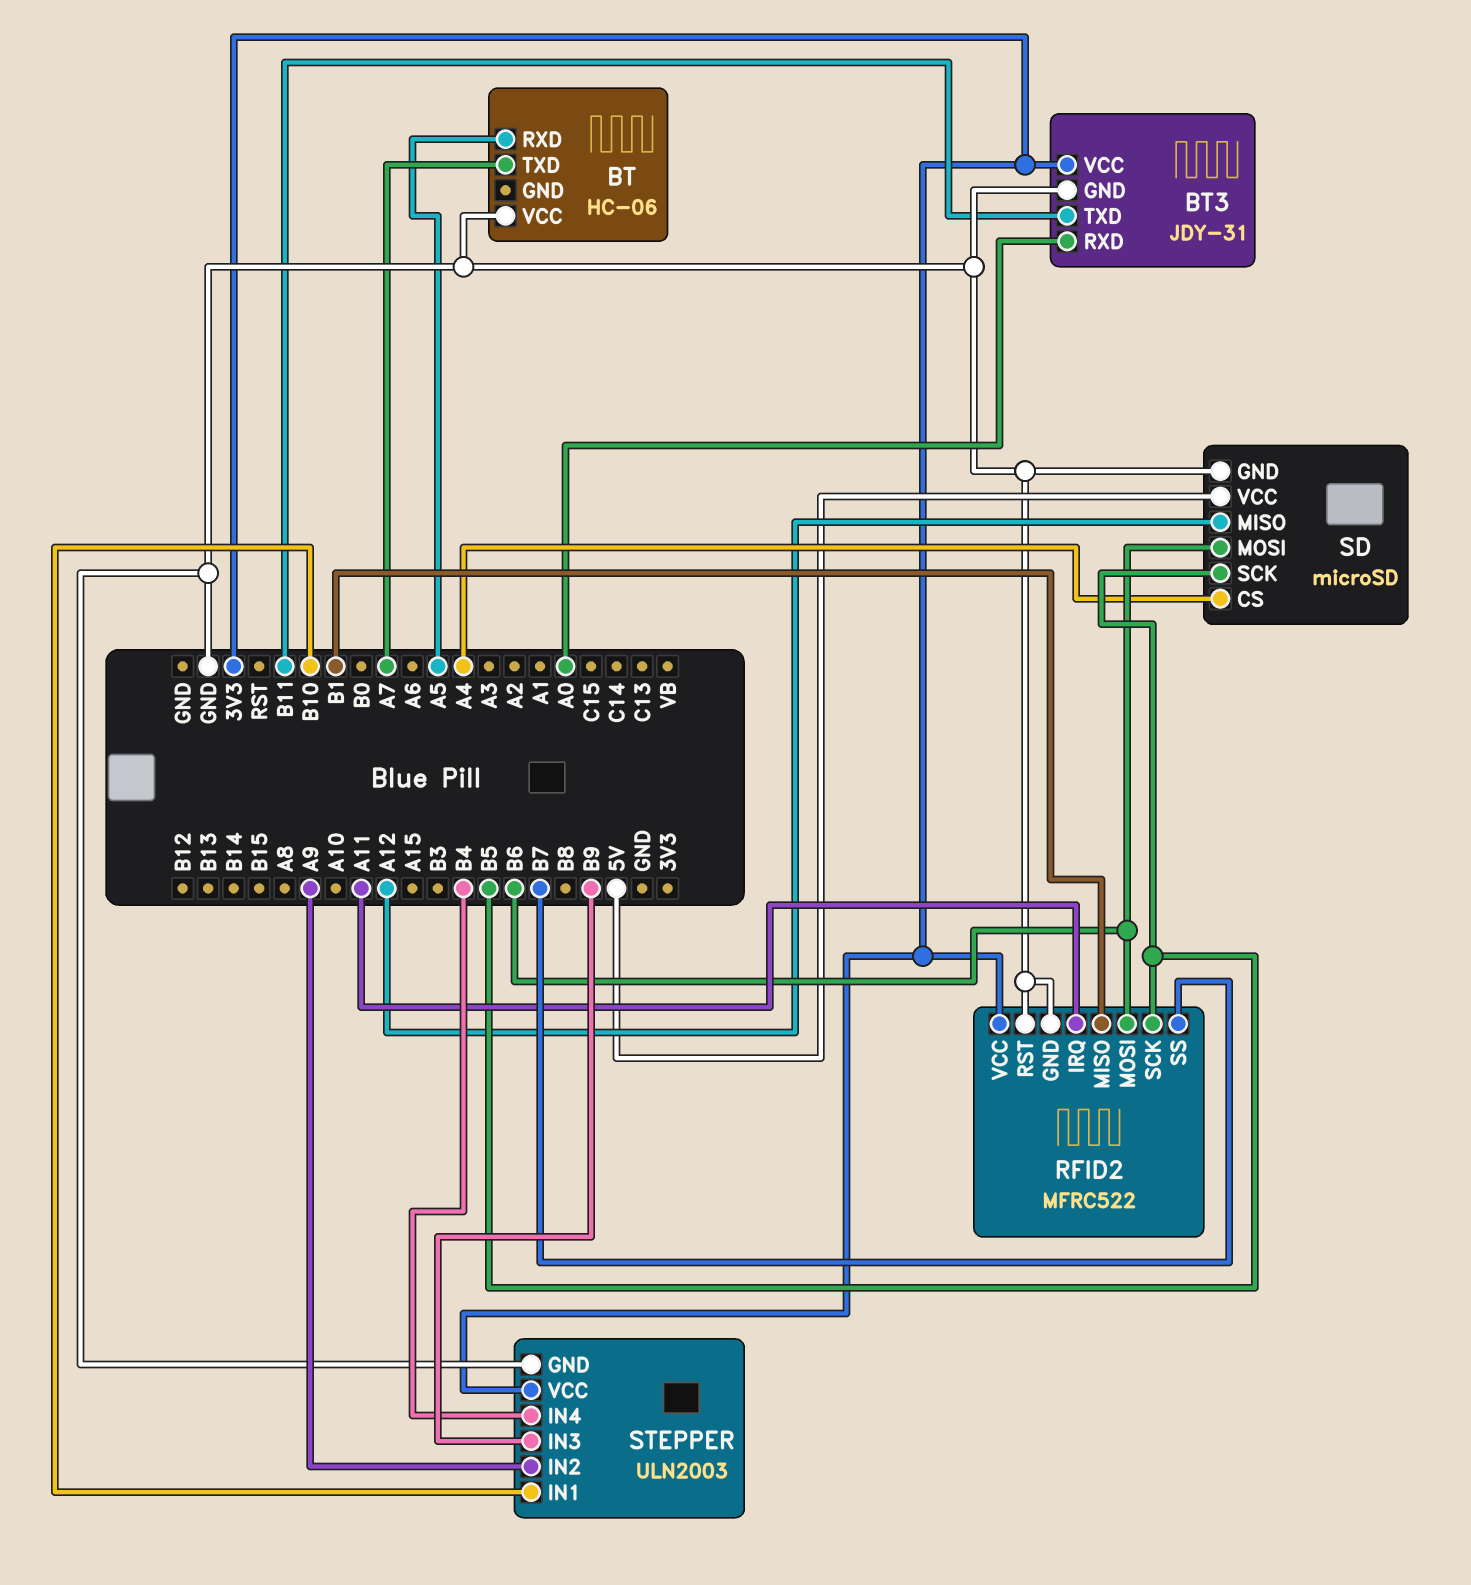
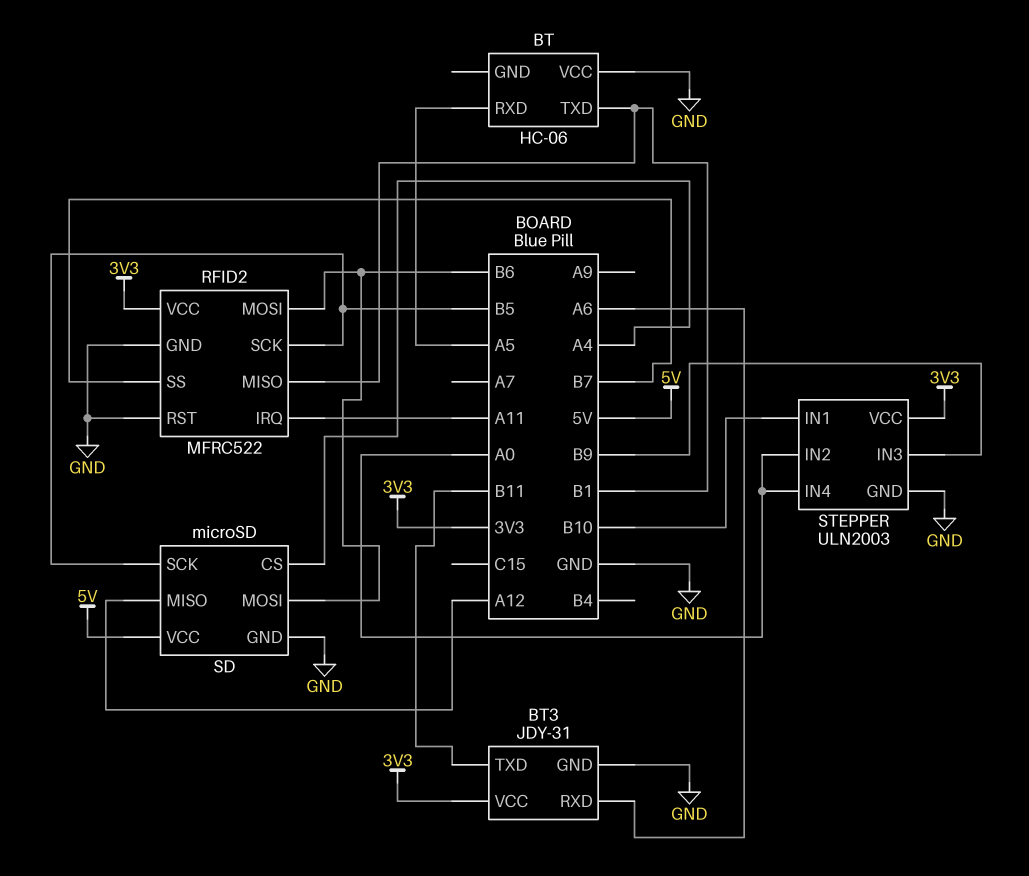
BT pin TXD: A7 -> B1
BT3 pin RXD: A0 -> A6
STEPPER pin IN2: A9 -> A0
STEPPER pin IN4: B4 -> A0

